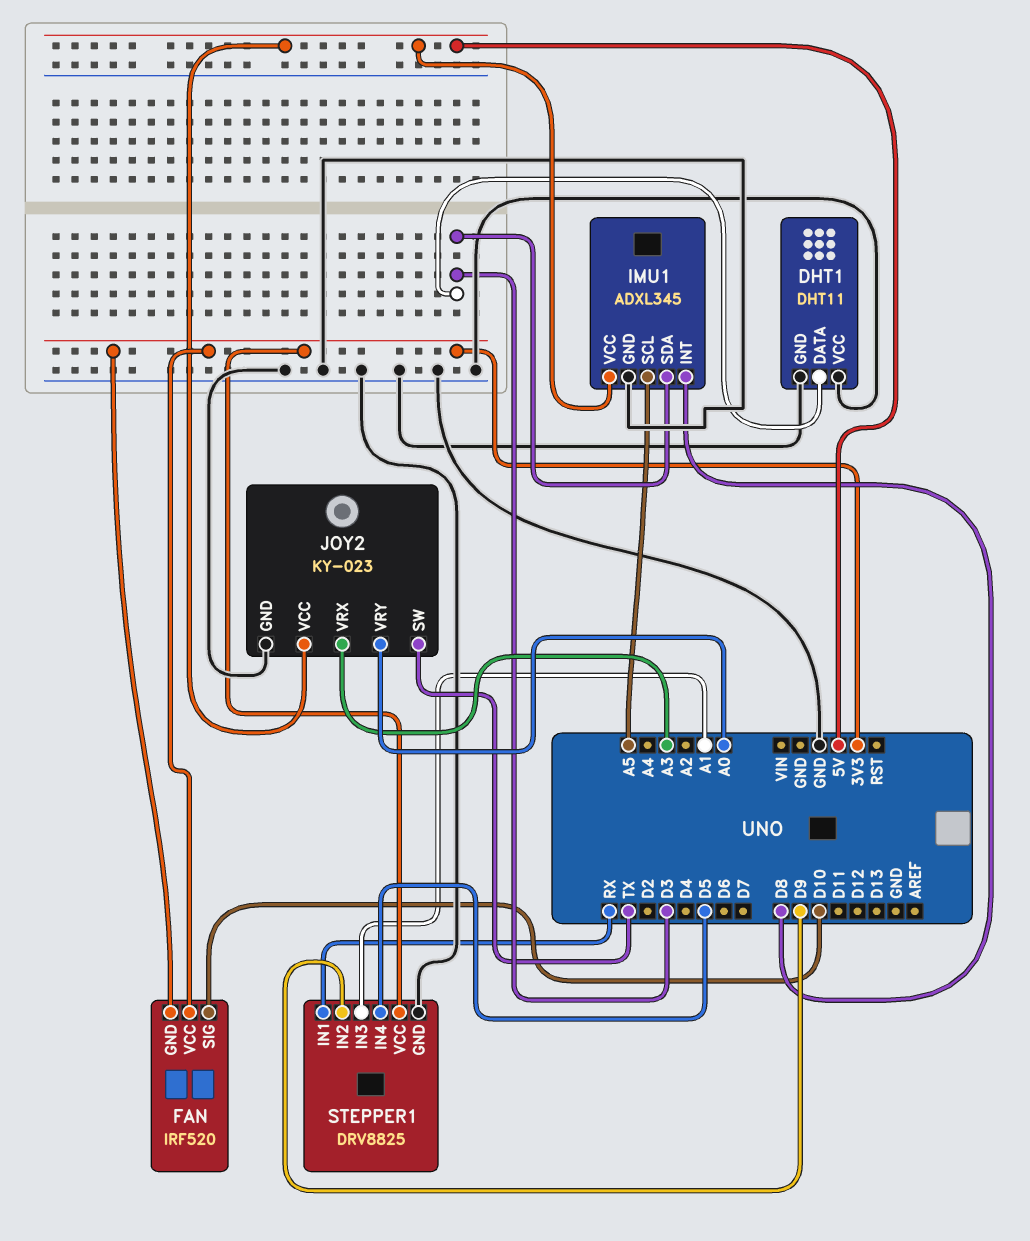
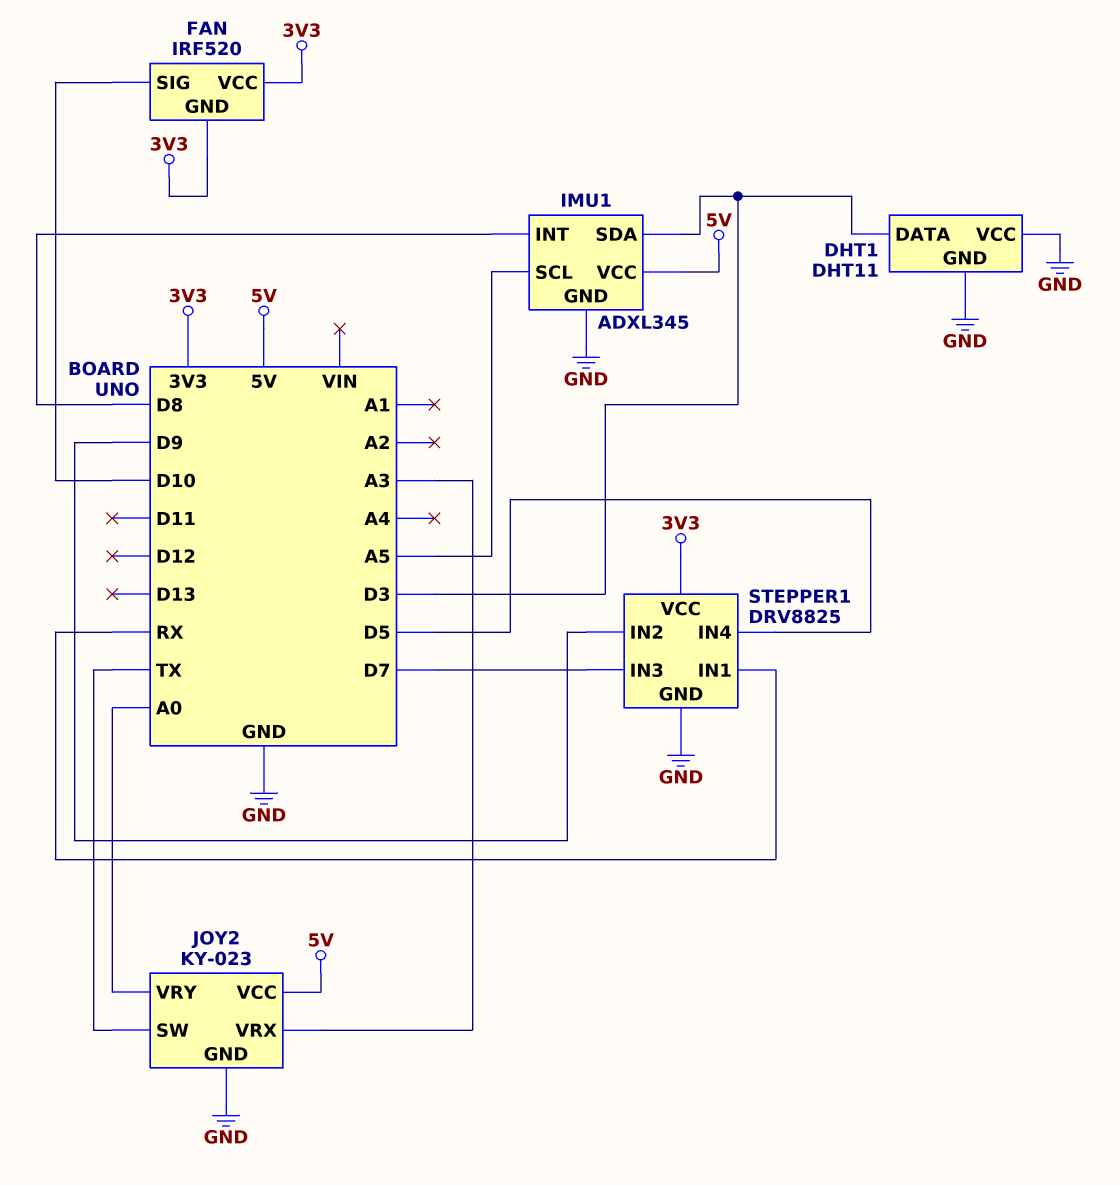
STEPPER1 pin IN3: A1 -> D7

